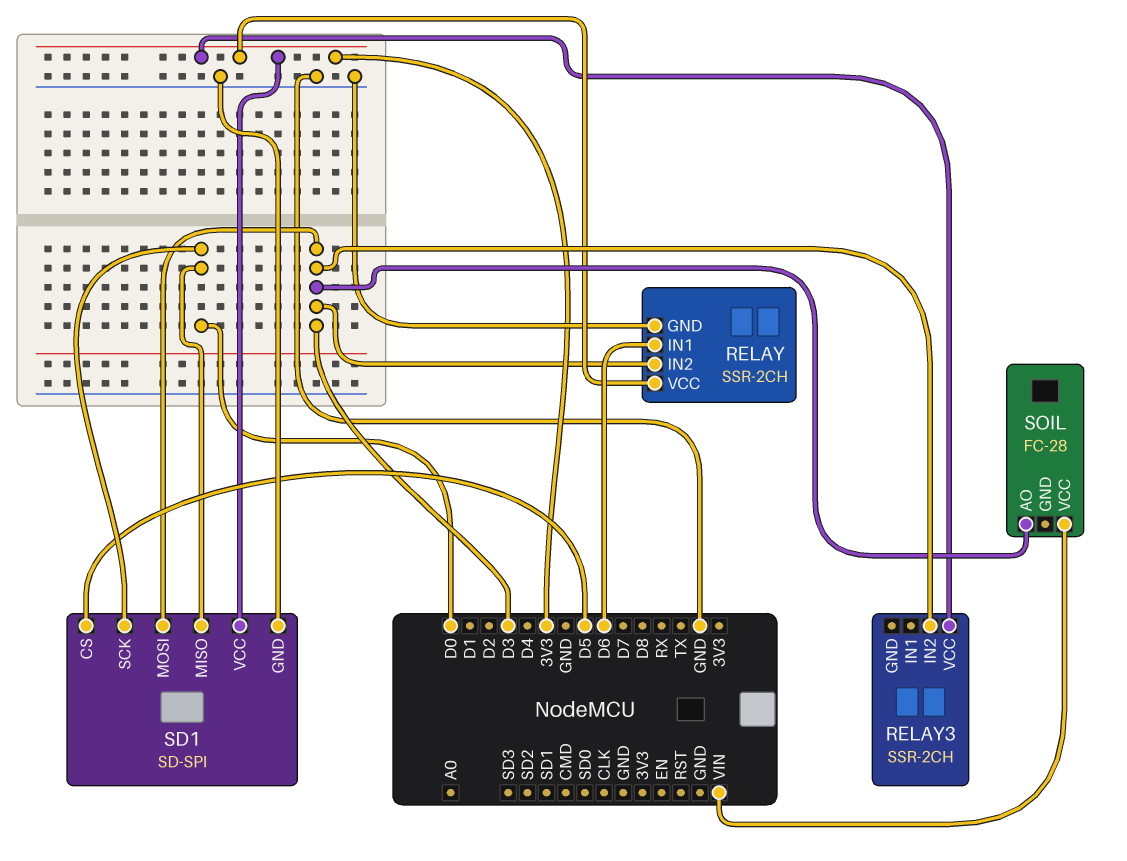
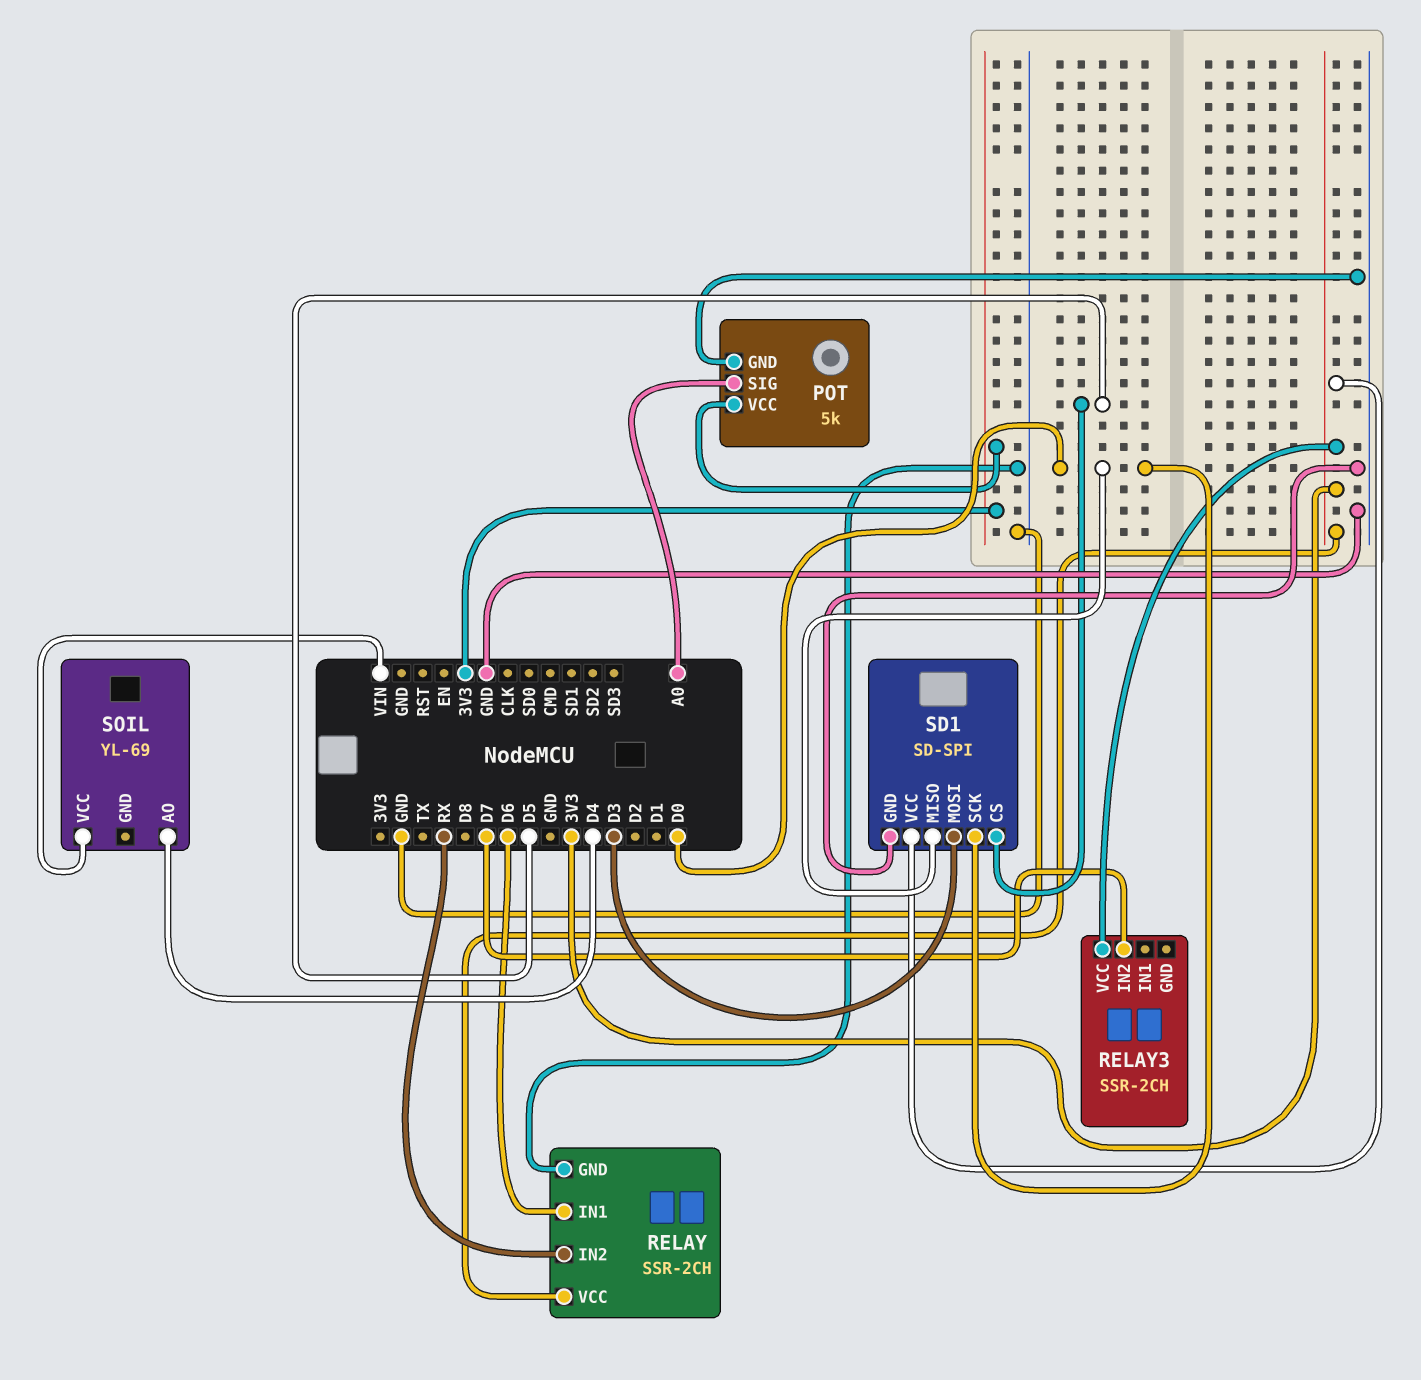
POT: none -> 5k
POT pin GND: none -> GND
POT pin SIG: none -> A0
POT pin VCC: none -> 3V3
RELAY pin IN2: D3 -> RX
RELAY3 pin IN2: D3 -> D7
SOIL: FC-28 -> YL-69
SOIL pin AO: D3 -> D4

